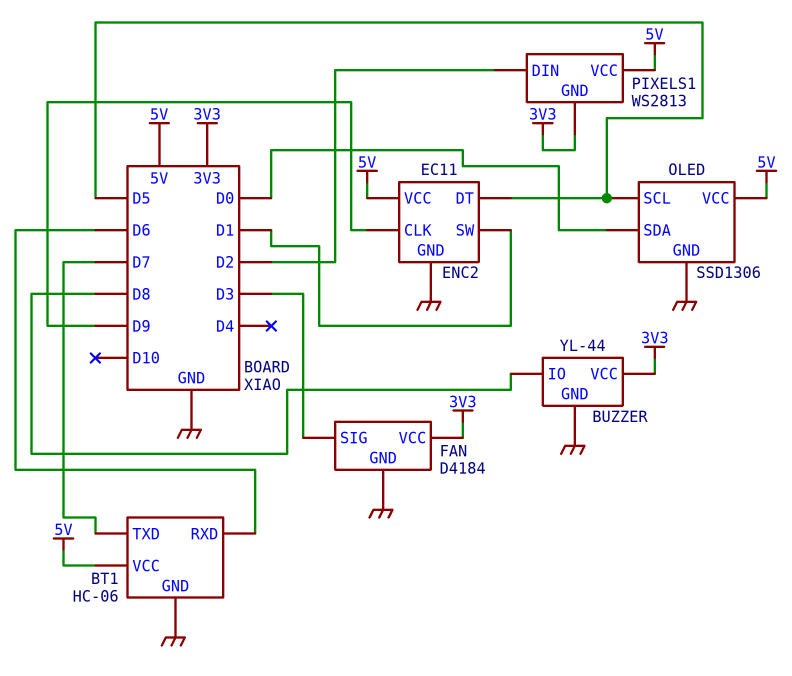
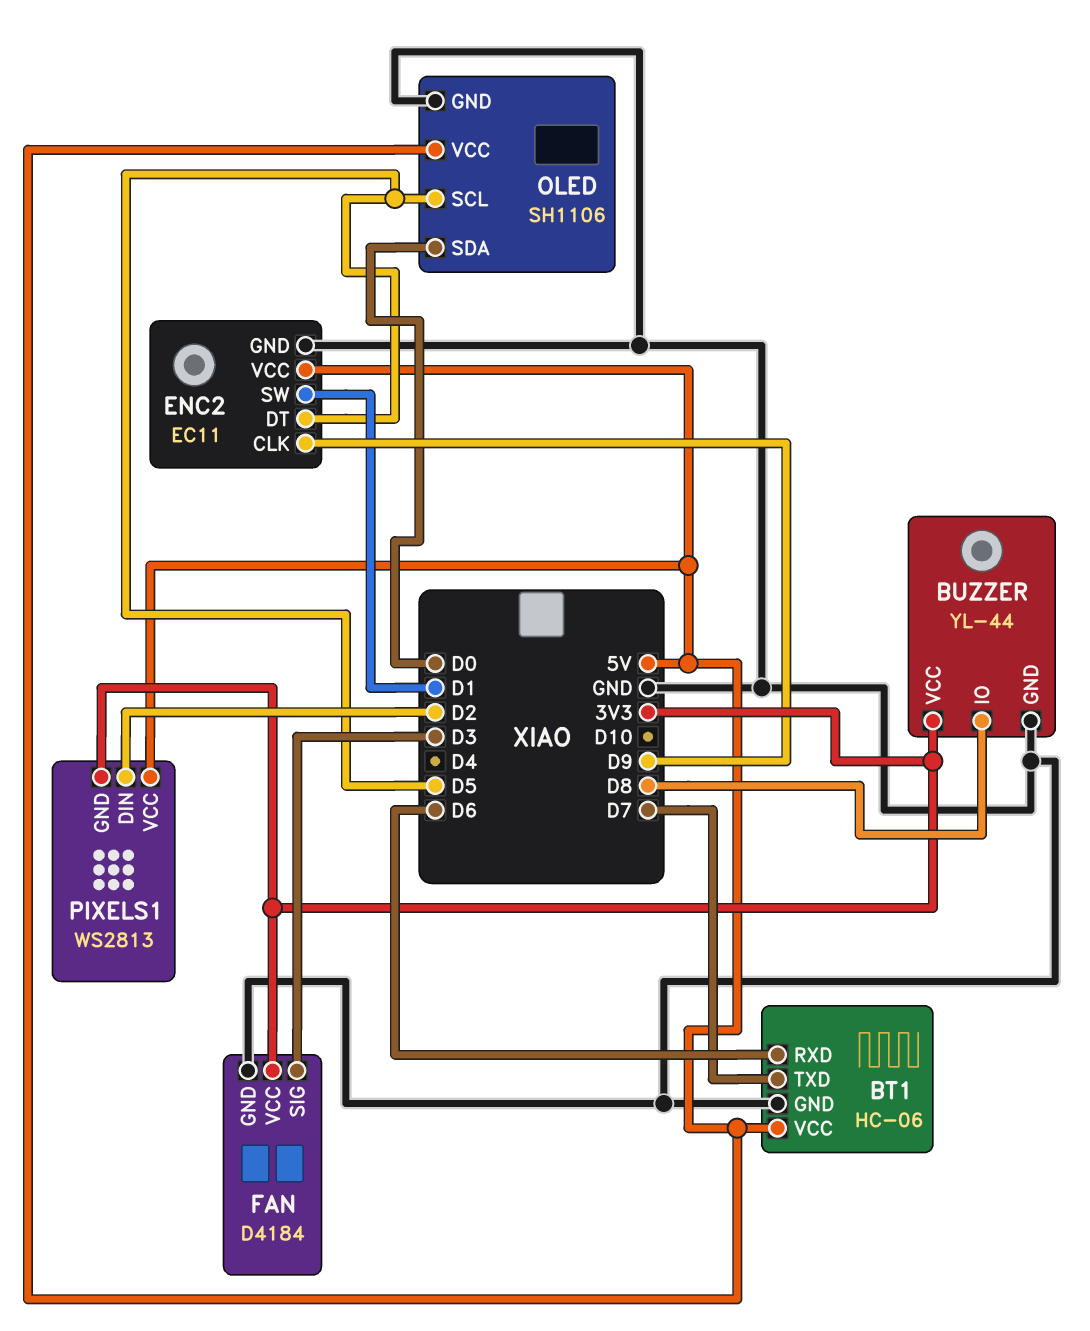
OLED: SSD1306 -> SH1106

